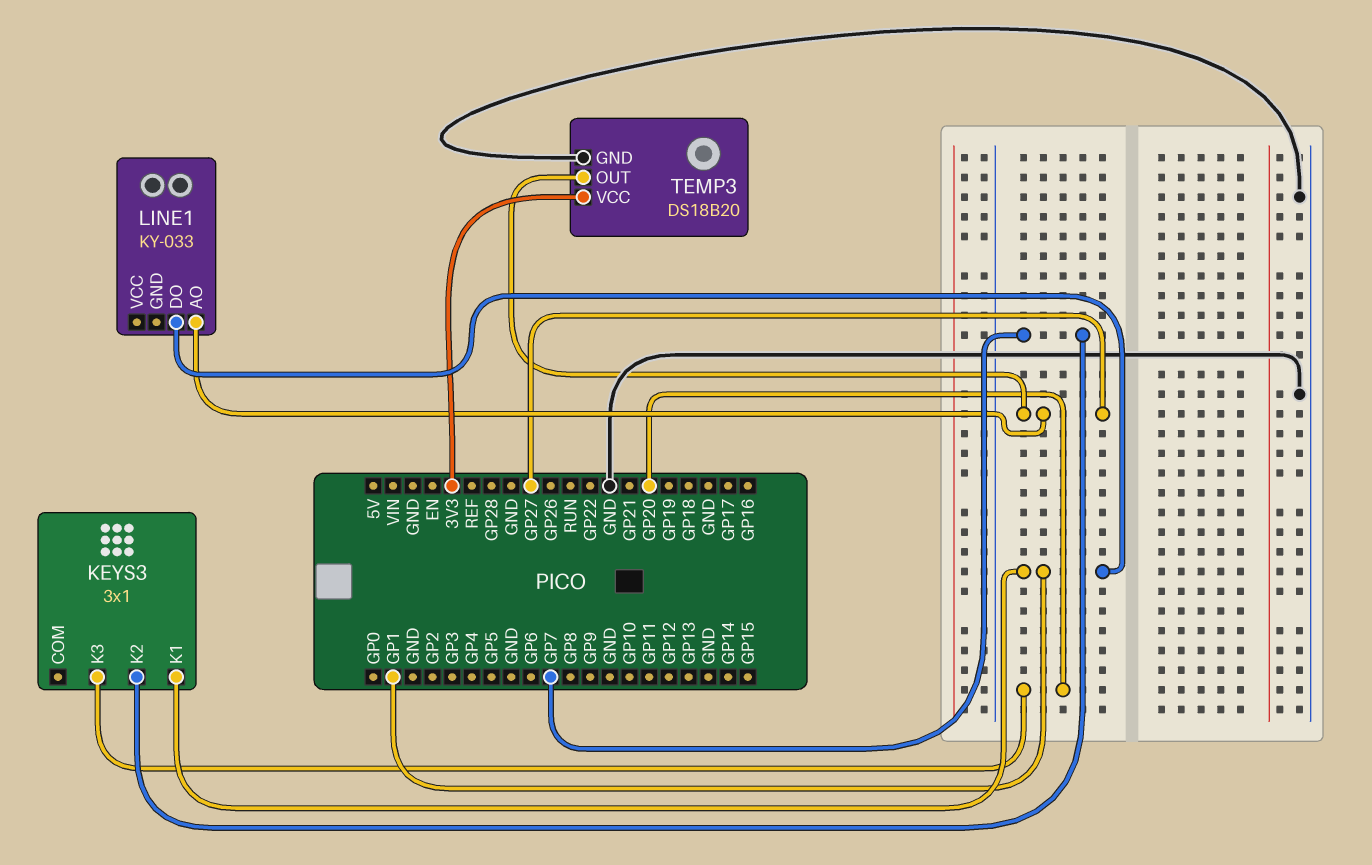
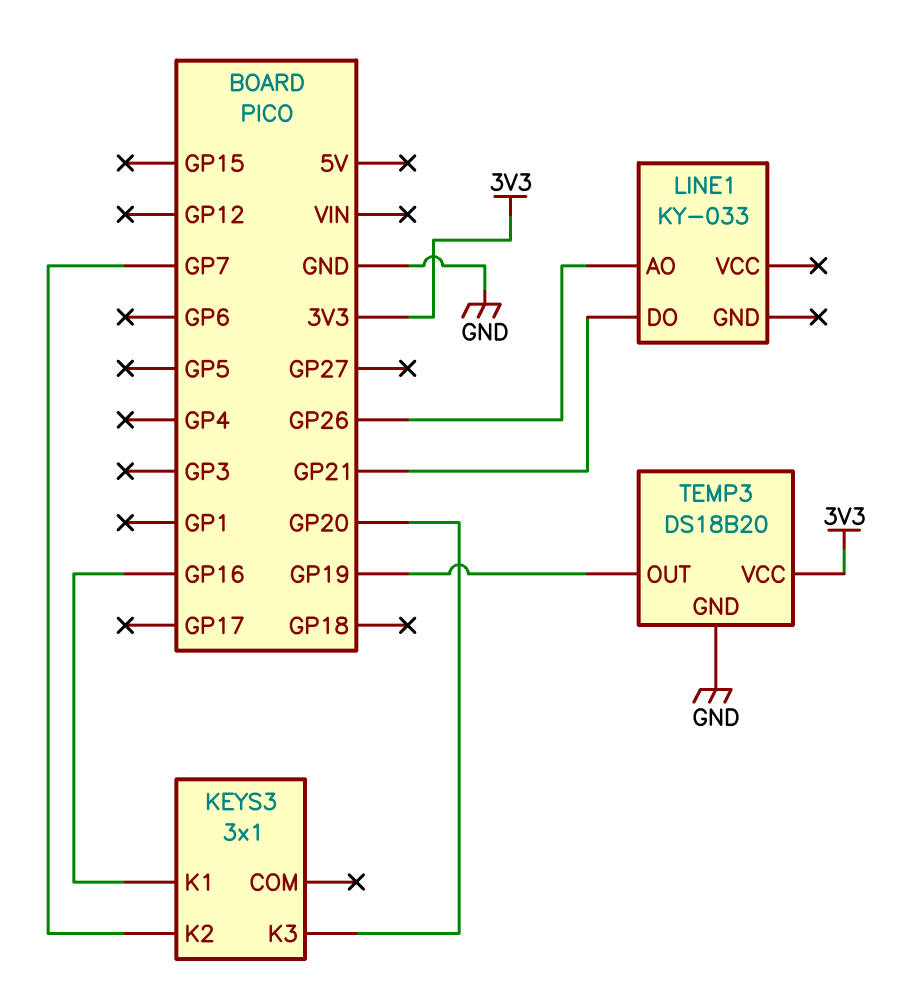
KEYS3 pin K1: GP1 -> GP16
LINE1 pin AO: GP27 -> GP26
LINE1 pin DO: GP1 -> GP21
TEMP3 pin OUT: GP27 -> GP19

